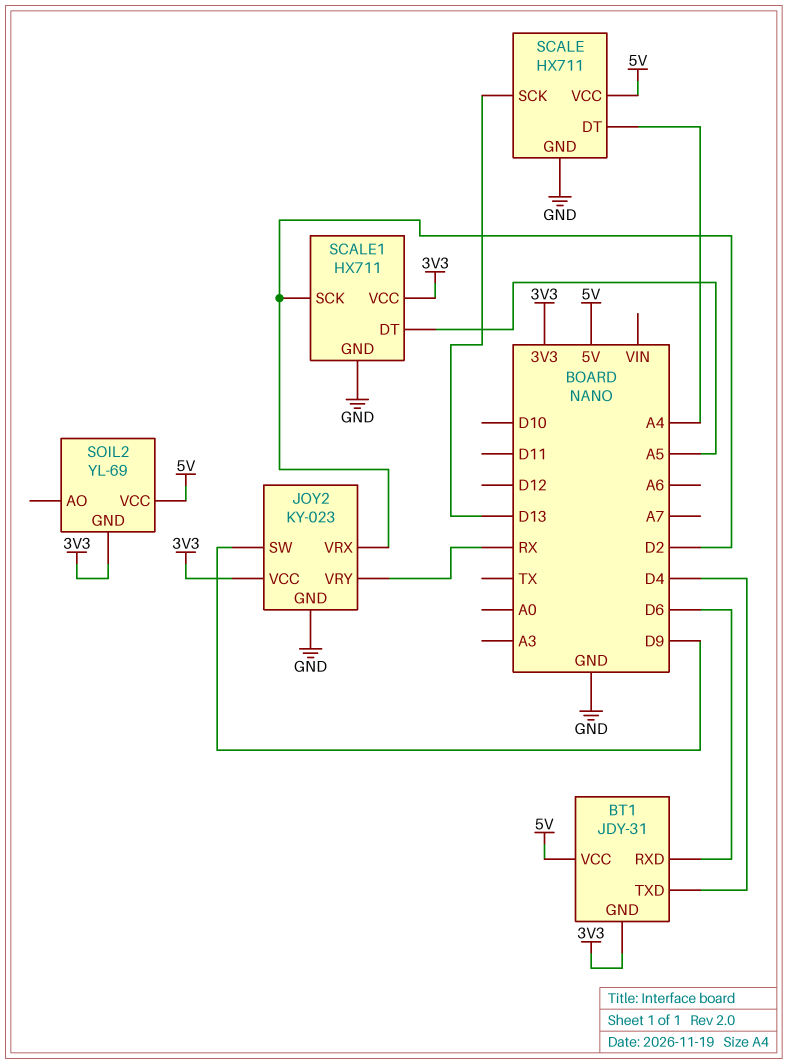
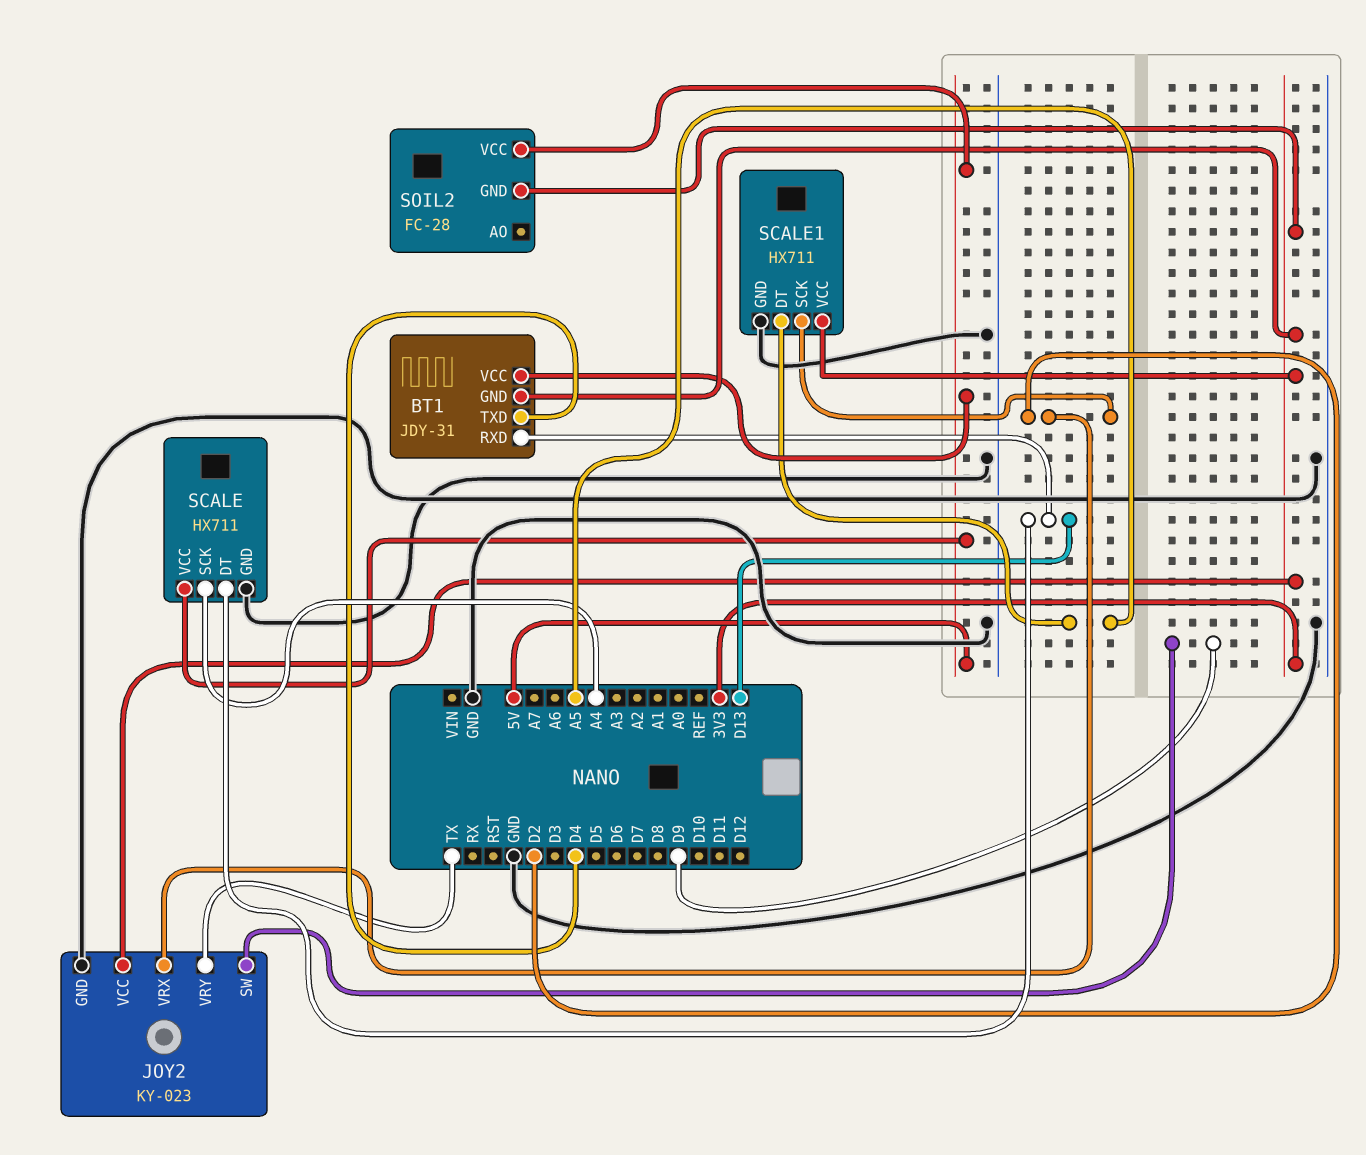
BT1 pin RXD: D6 -> D13
JOY2 pin VRY: RX -> TX
SCALE pin DT: A4 -> D13
SCALE pin SCK: D13 -> A4
SOIL2: YL-69 -> FC-28

